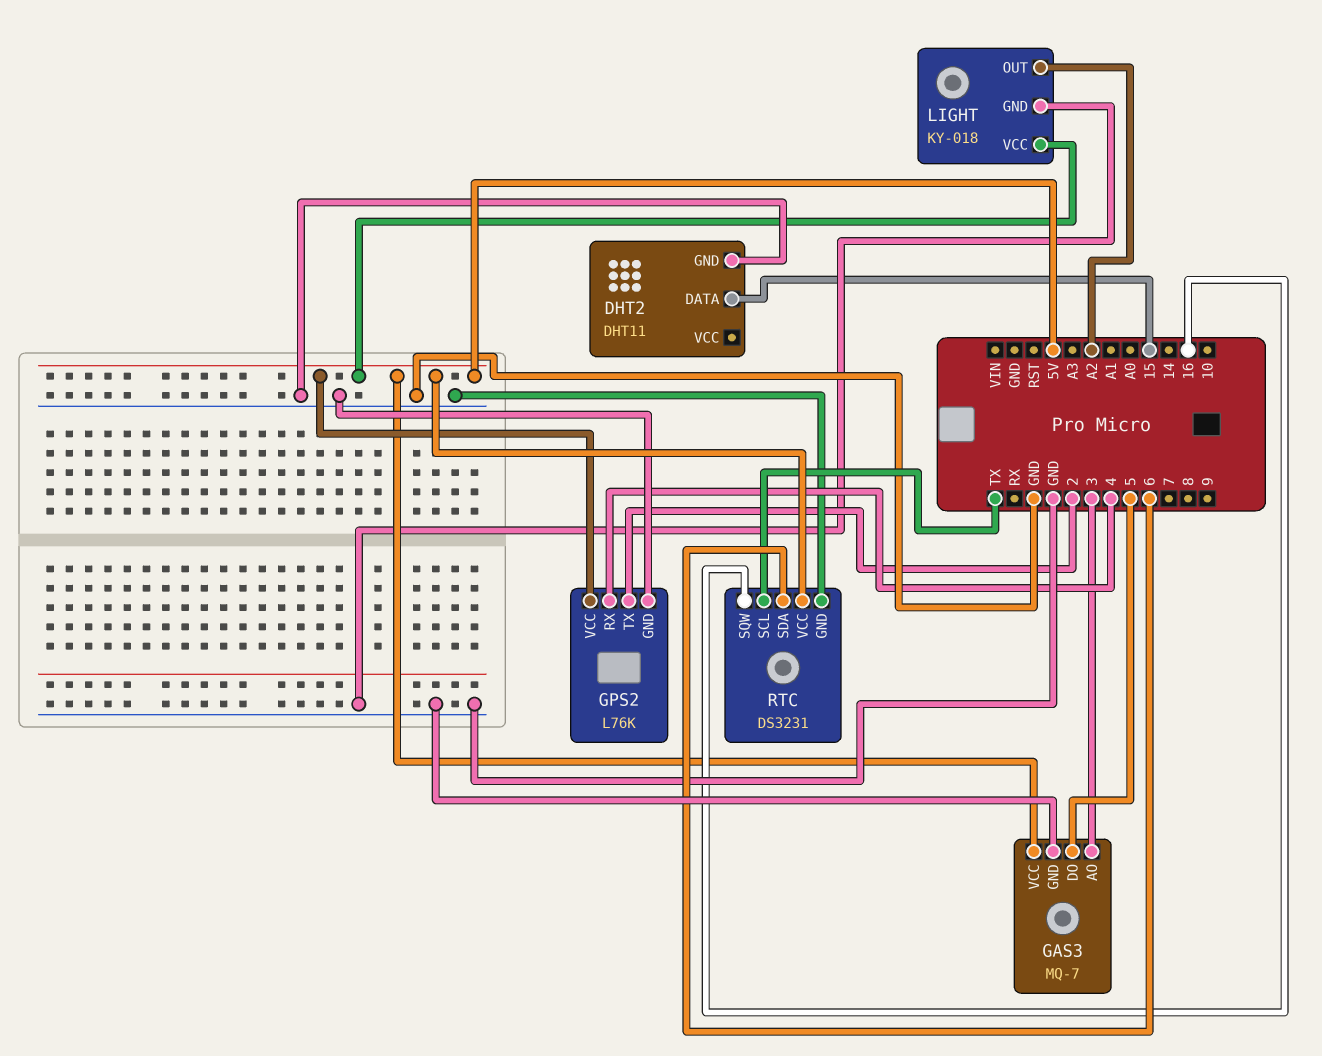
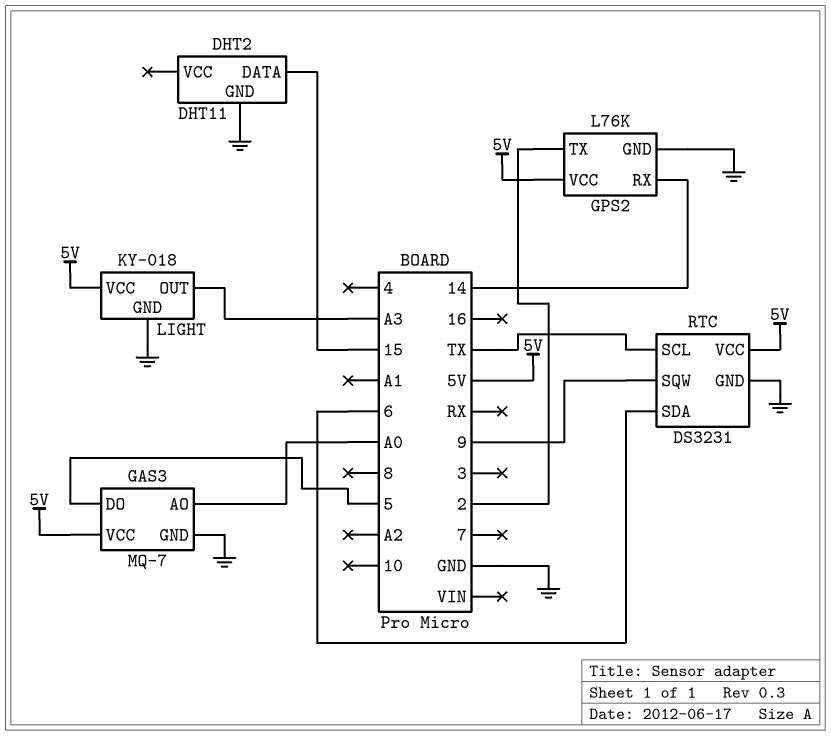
GAS3 pin AO: 3 -> A0
GPS2 pin RX: 4 -> 14
LIGHT pin OUT: A2 -> A3
RTC pin SQW: 16 -> 9

